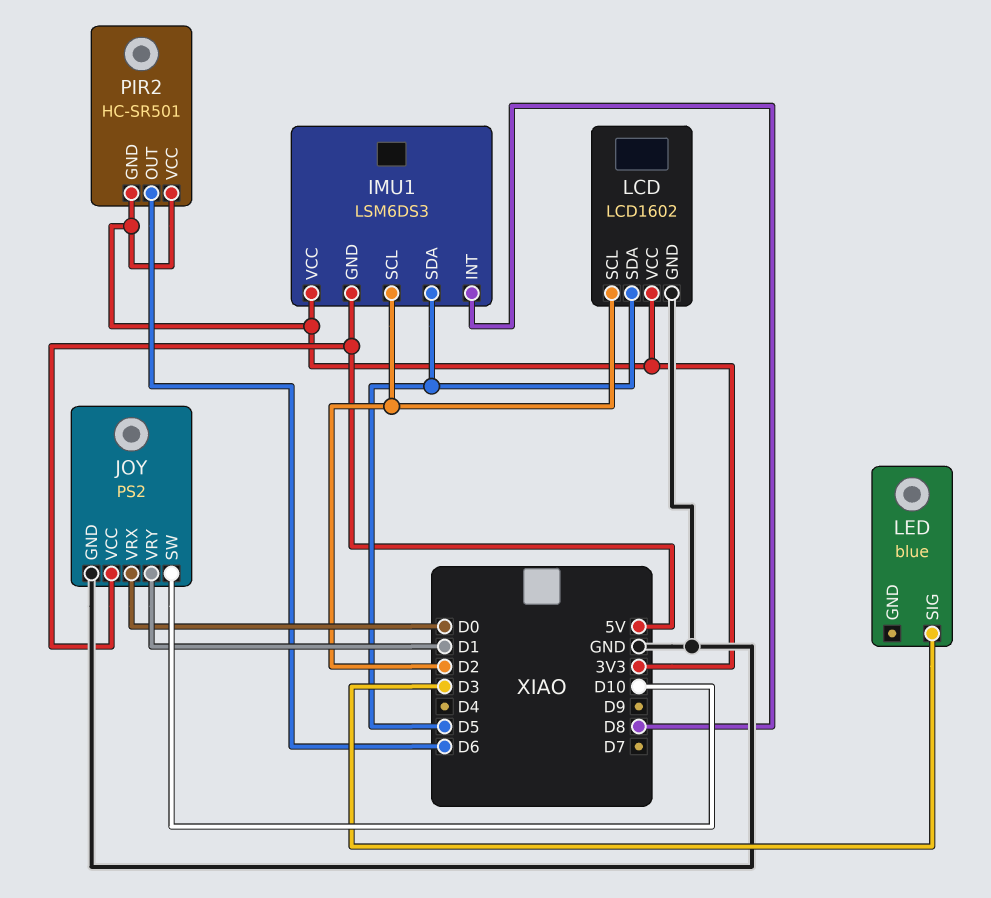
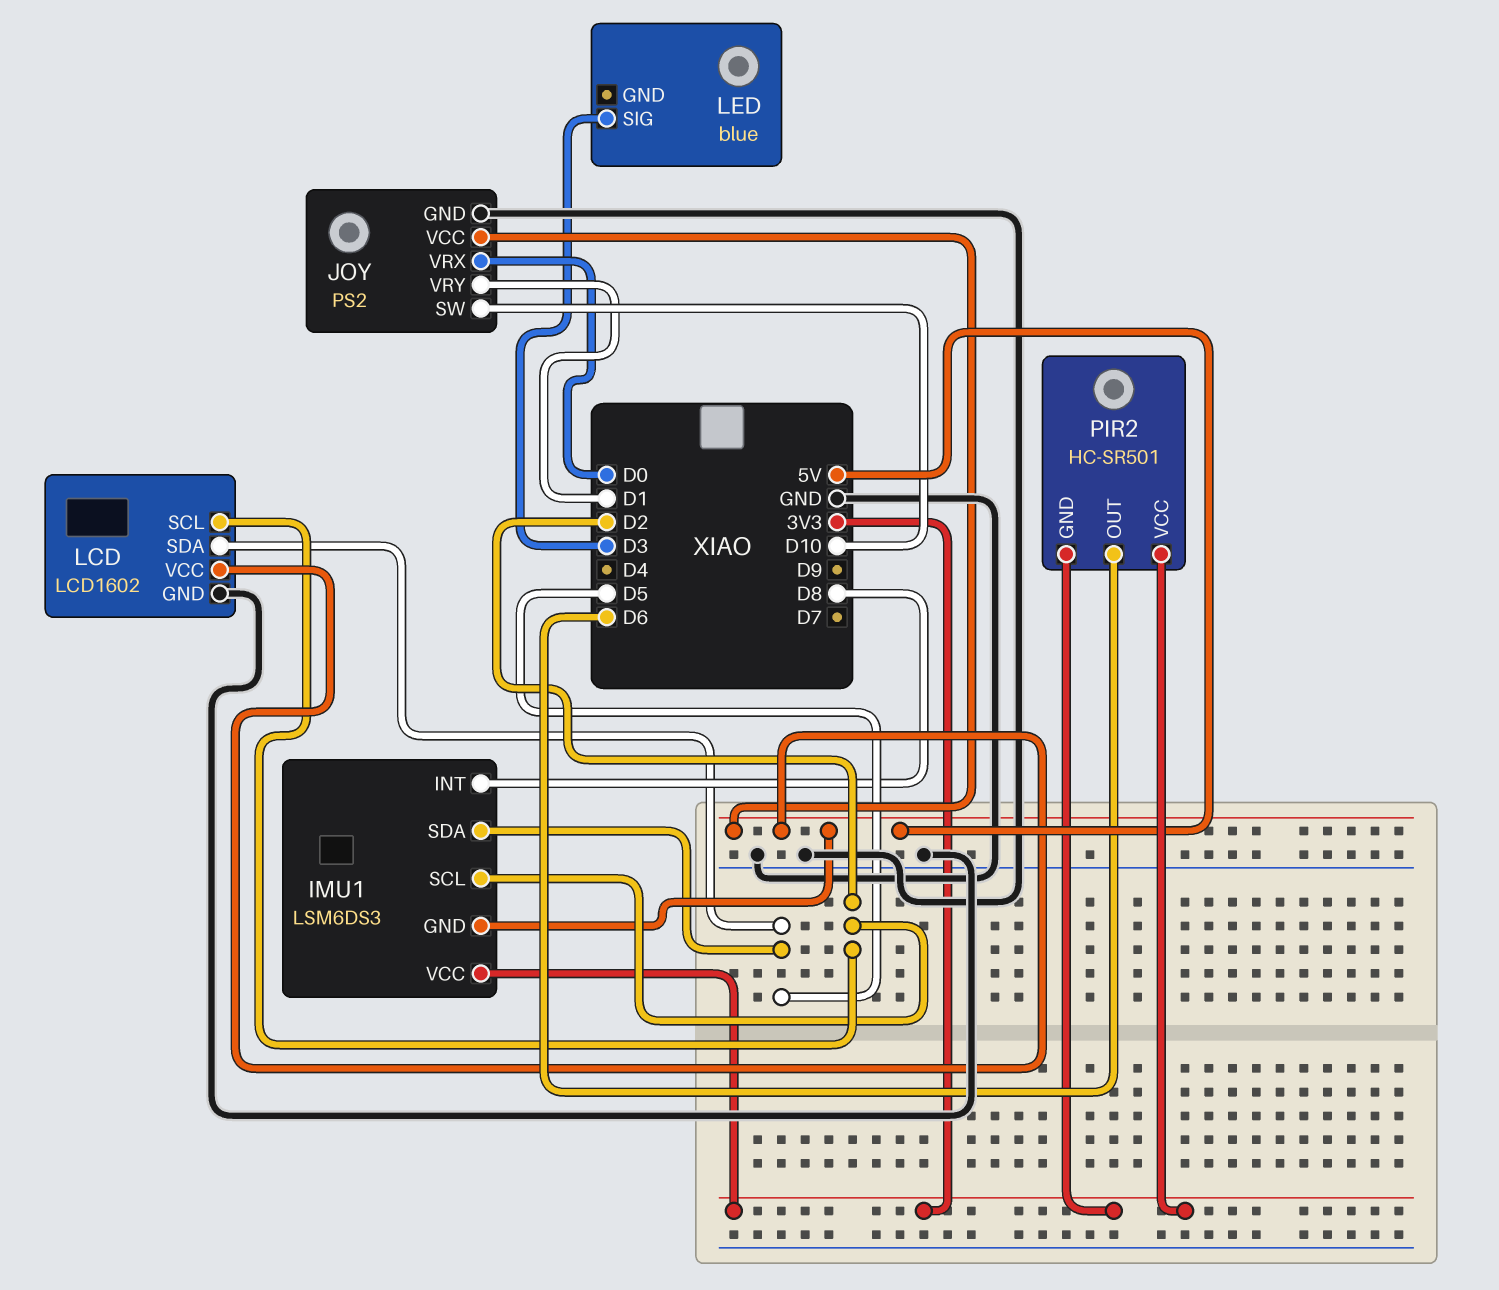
LCD pin VCC: 3V3 -> 5V

